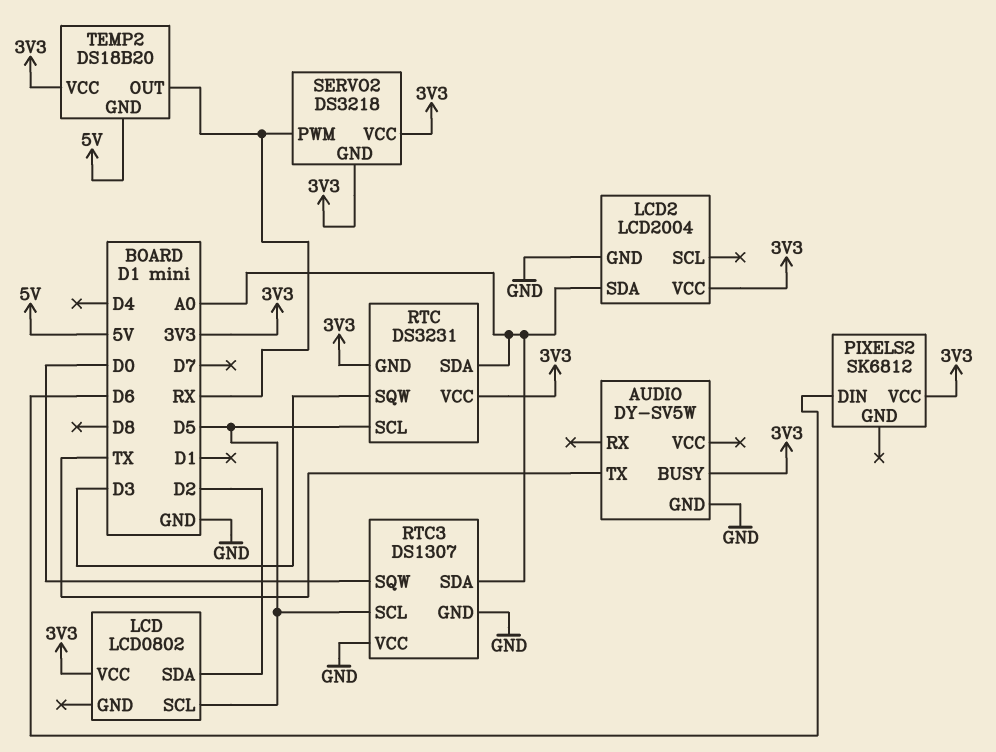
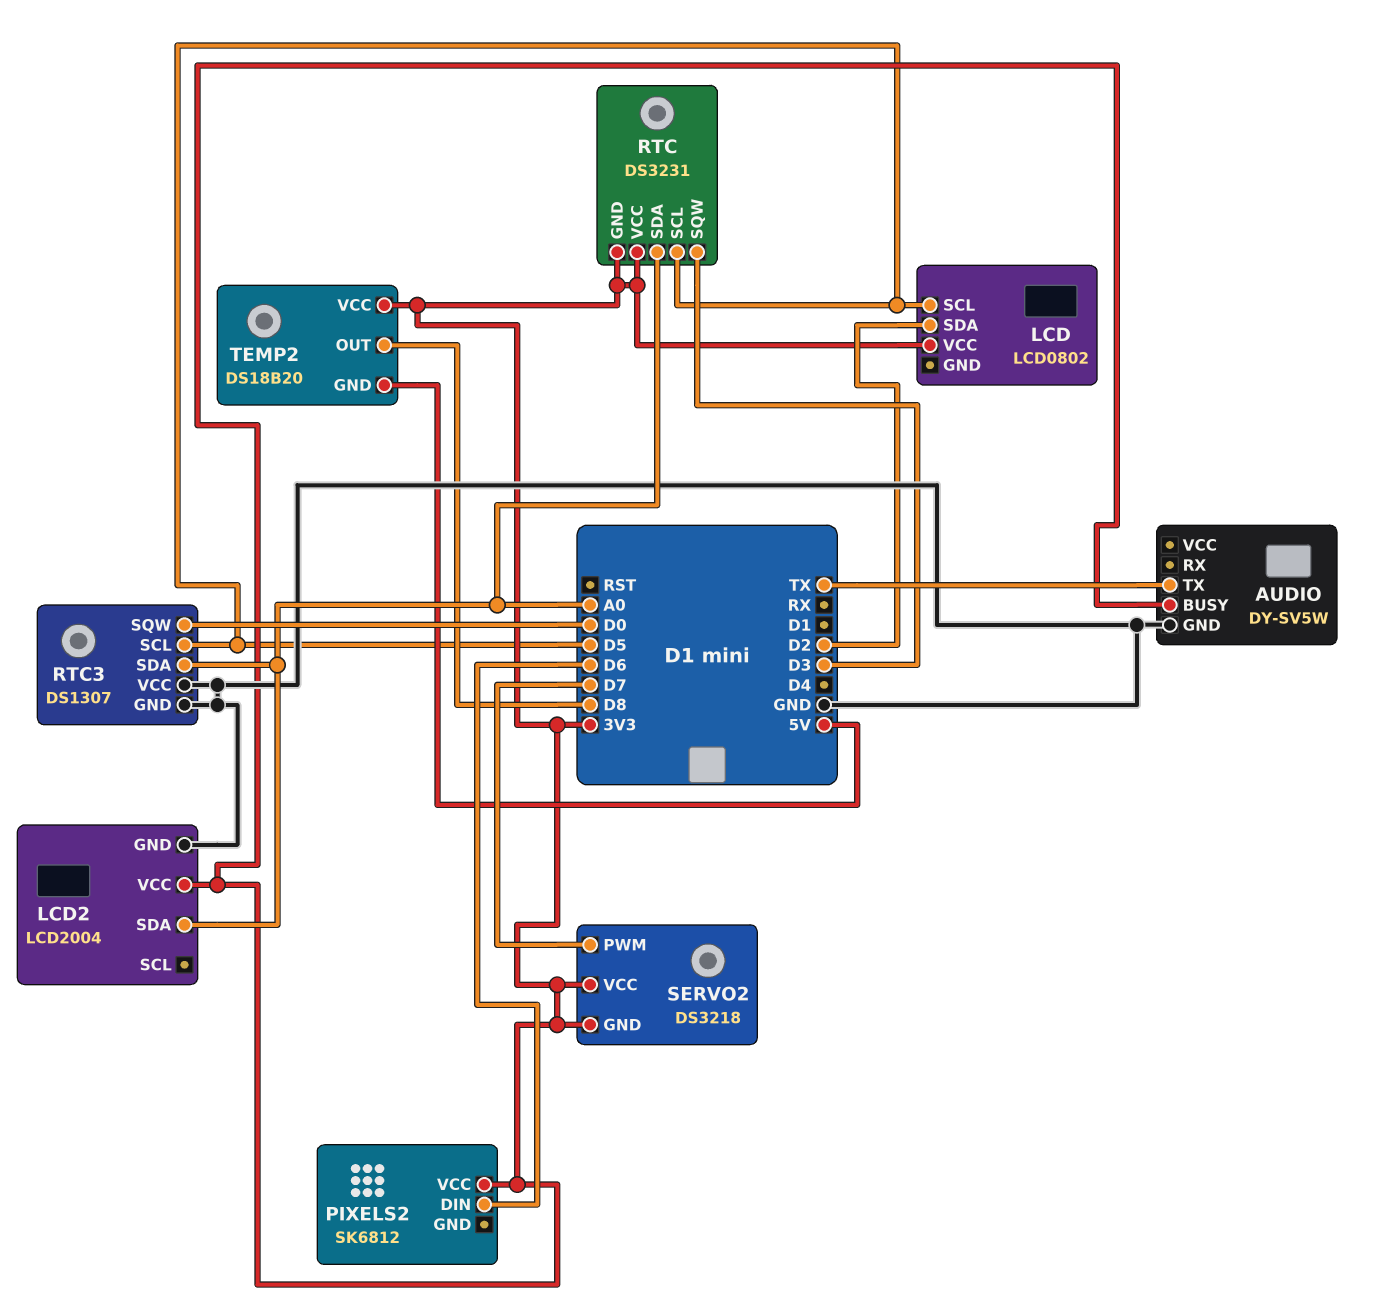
SERVO2 pin PWM: RX -> D7
TEMP2 pin OUT: RX -> D8

